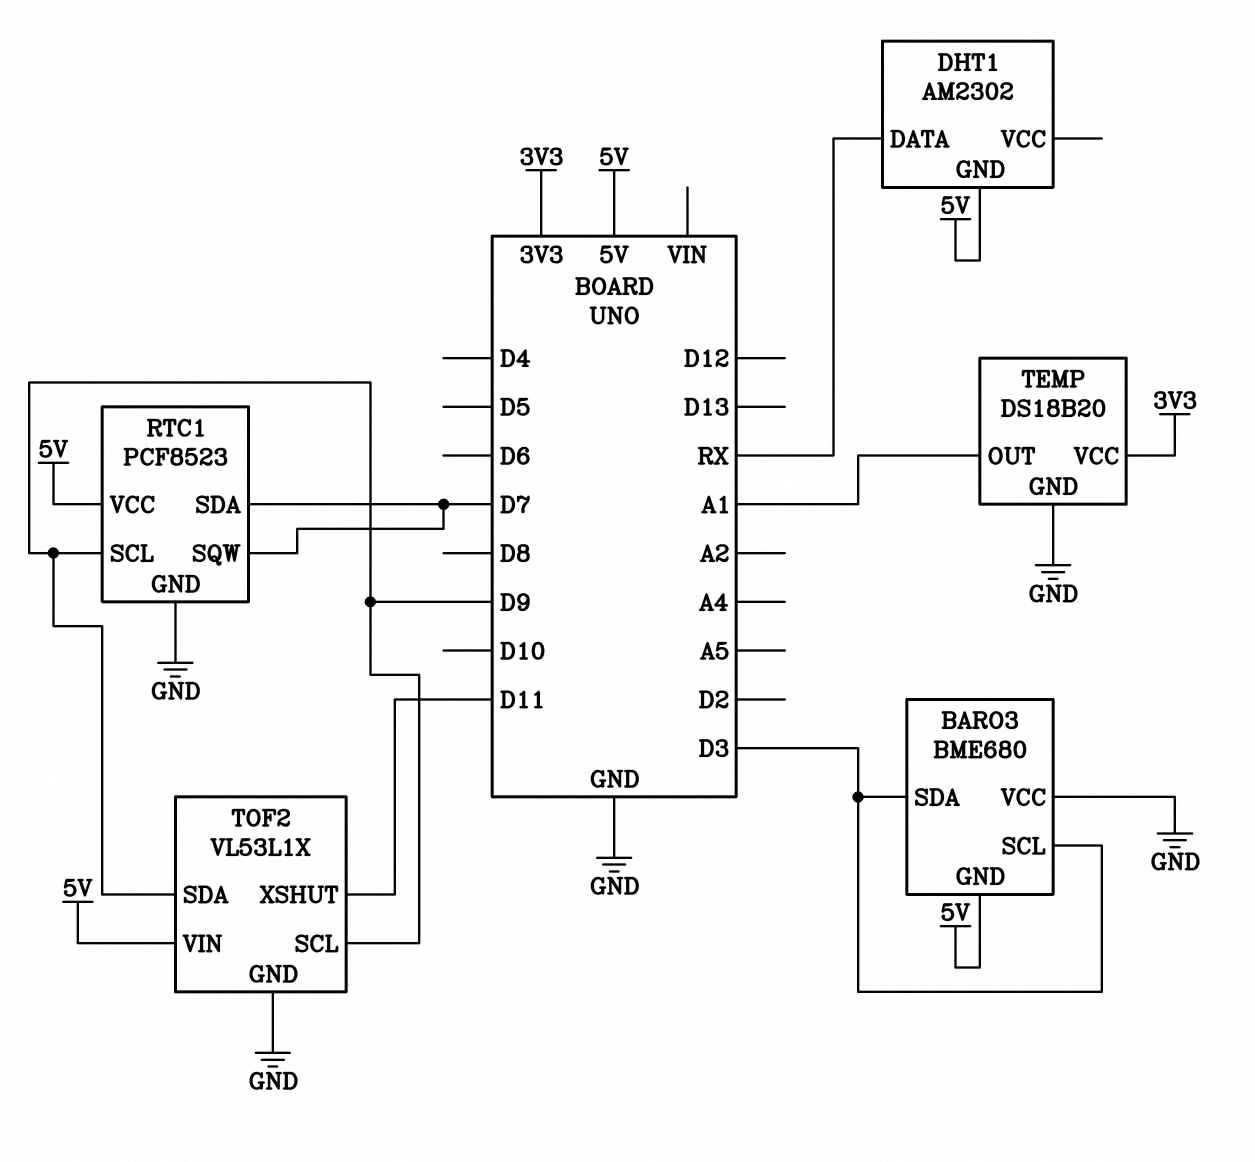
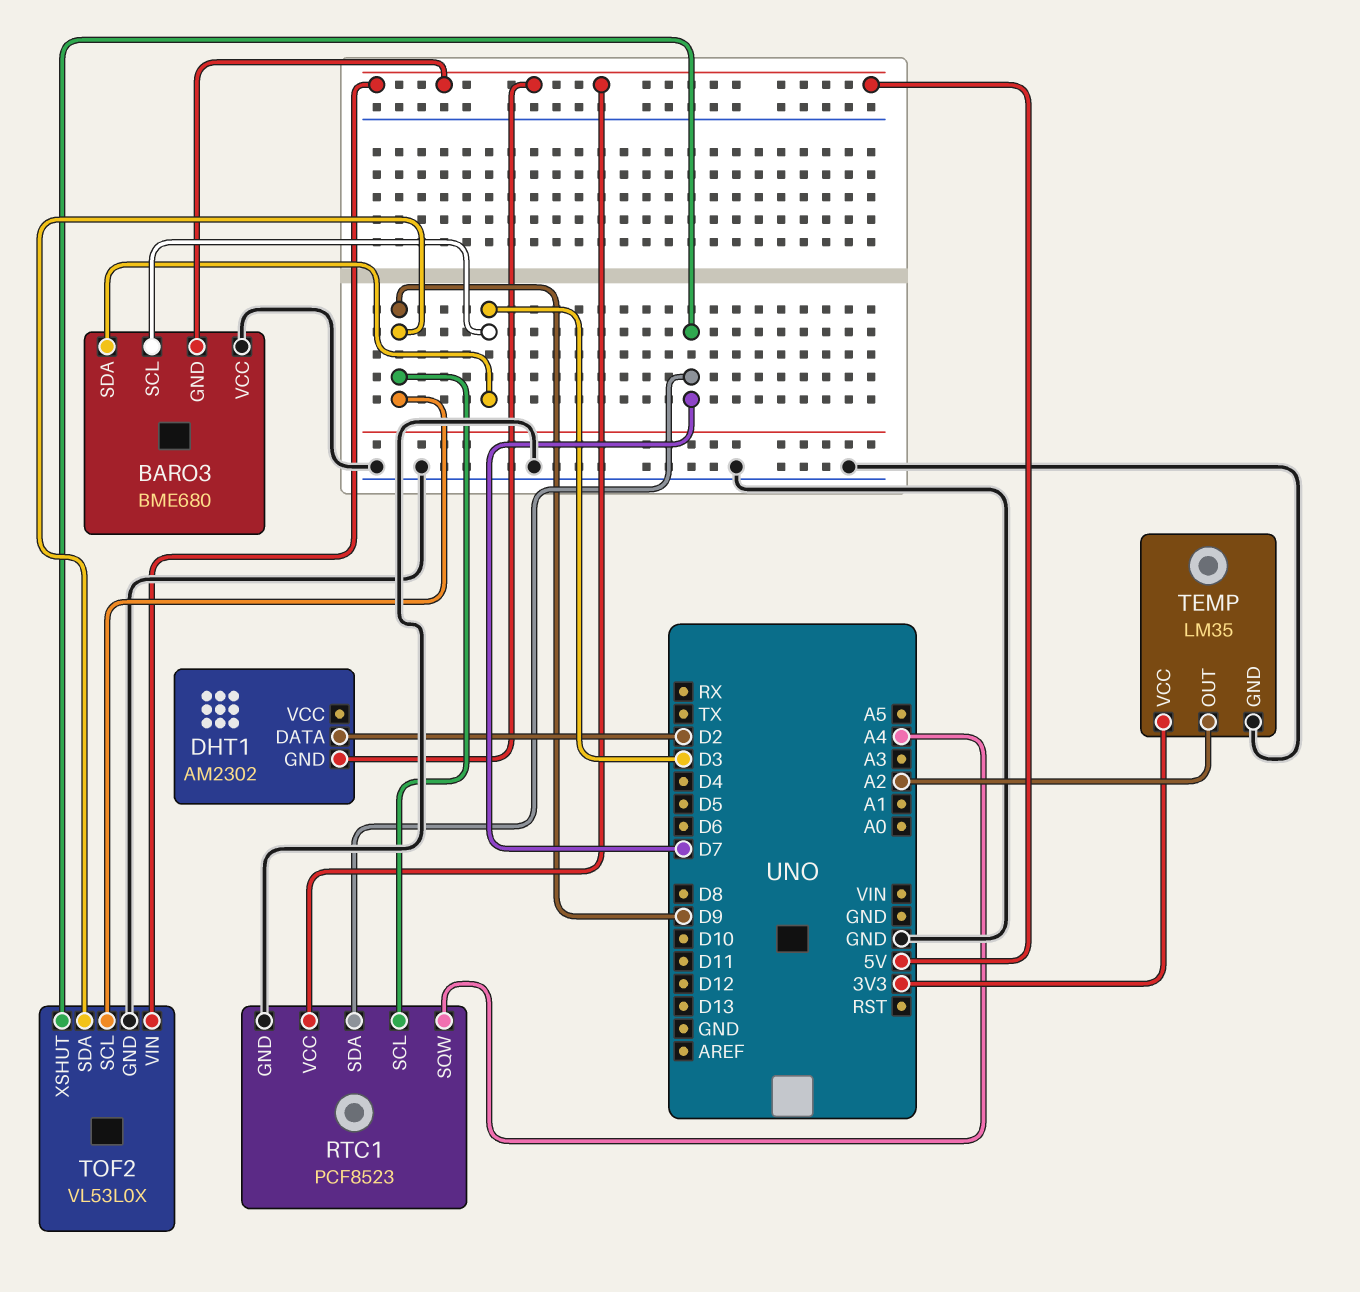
DHT1 pin DATA: RX -> D2
RTC1 pin SQW: D7 -> A4
TEMP: DS18B20 -> LM35
TEMP pin OUT: A1 -> A2
TOF2: VL53L1X -> VL53L0X
TOF2 pin XSHUT: D11 -> D7

